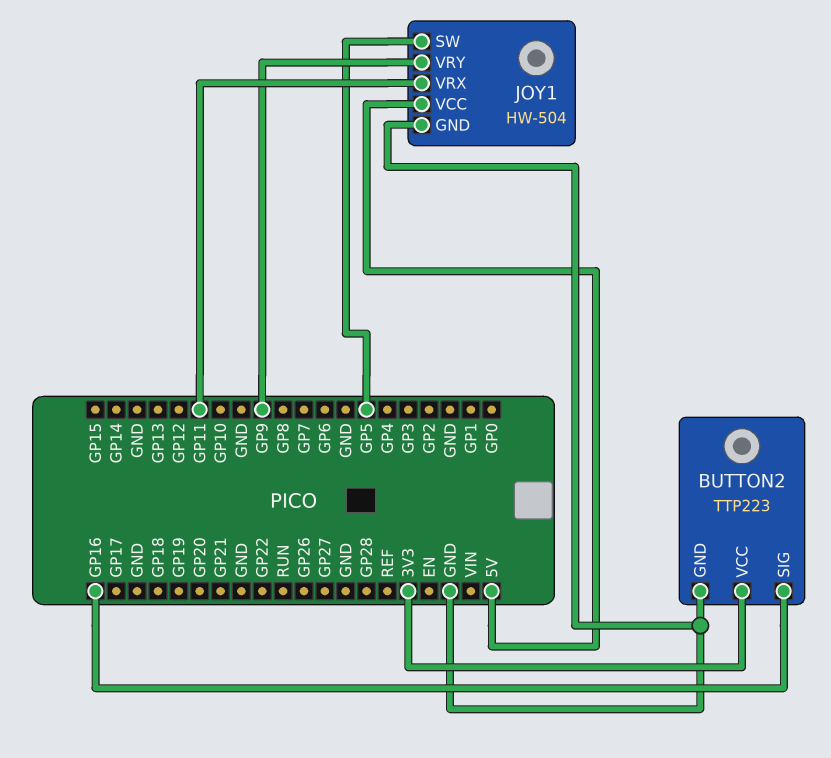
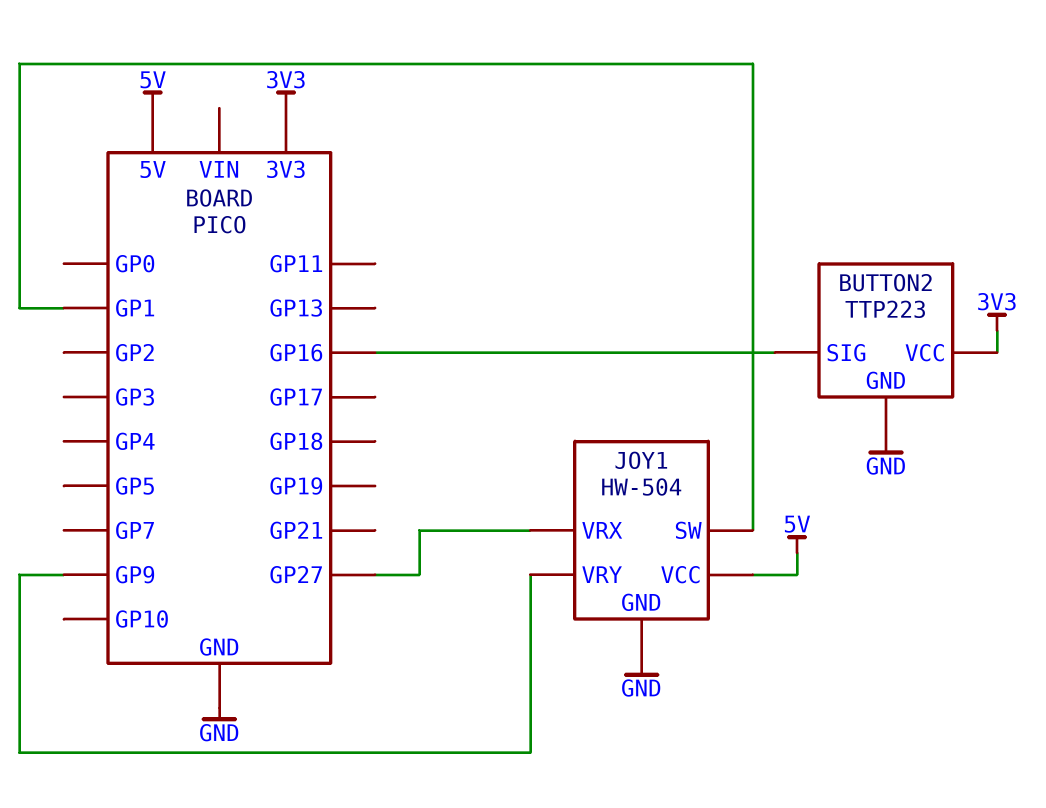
JOY1 pin SW: GP5 -> GP1
JOY1 pin VRX: GP11 -> GP27

